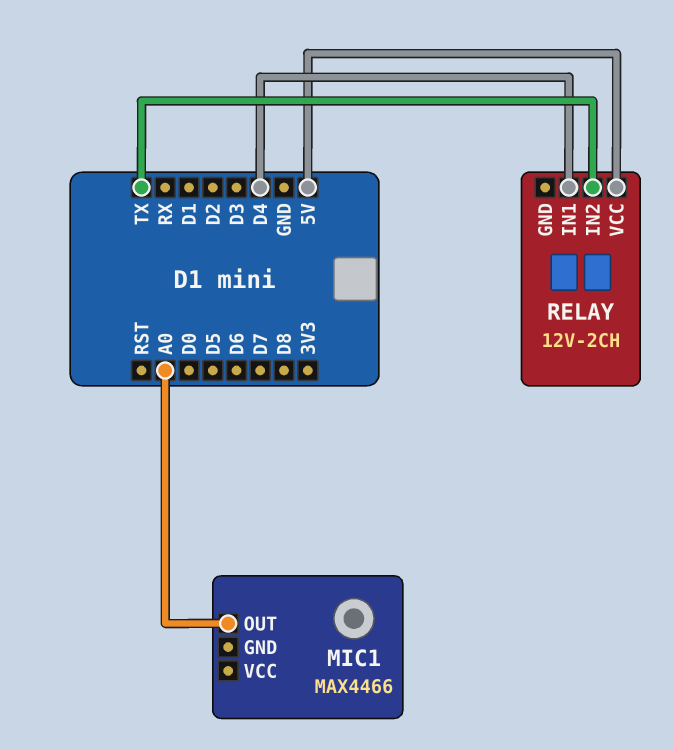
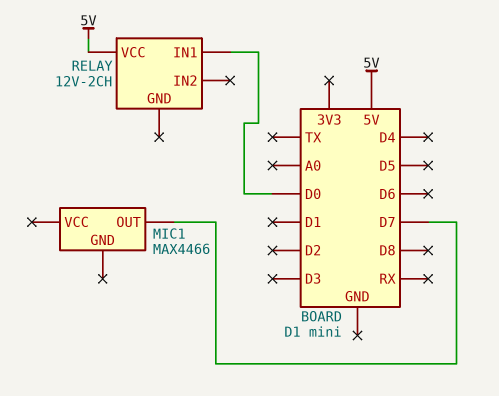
MIC1 pin OUT: A0 -> D7
RELAY pin IN1: D4 -> D0
RELAY pin IN2: TX -> none

